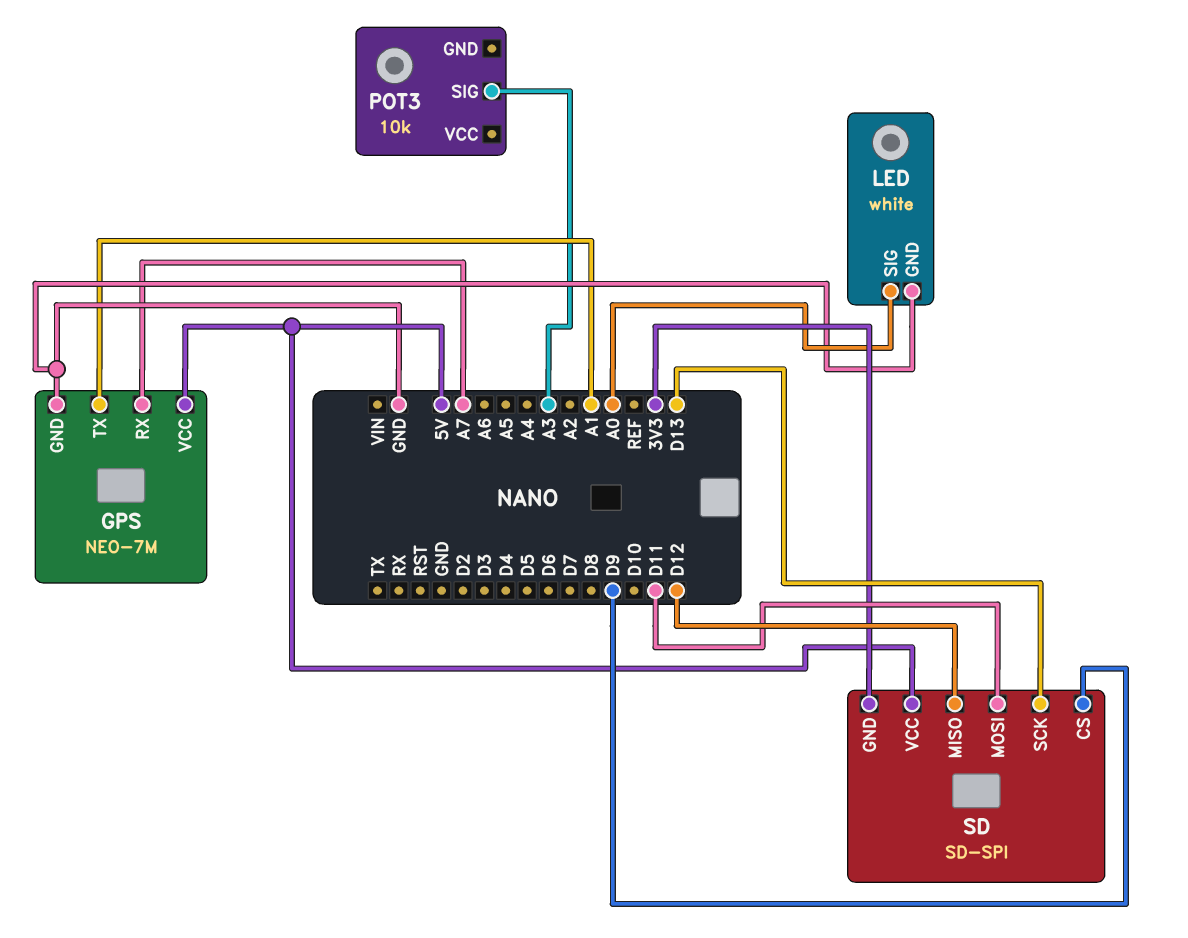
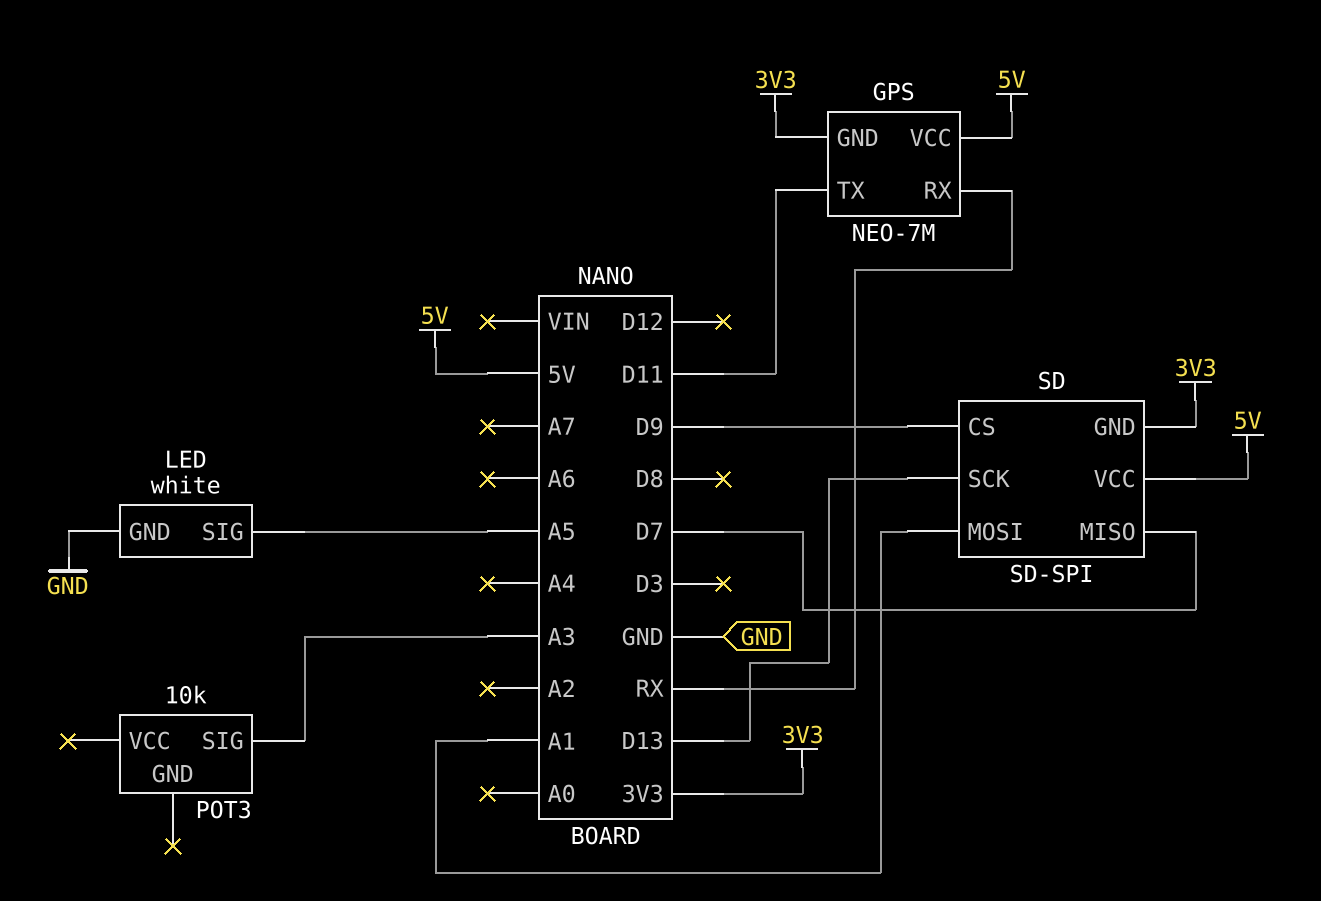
GPS pin GND: GND -> 3V3
GPS pin RX: A7 -> RX
GPS pin TX: A1 -> D11
LED pin SIG: A0 -> A5
SD pin MISO: D12 -> D7
SD pin MOSI: D11 -> A1

